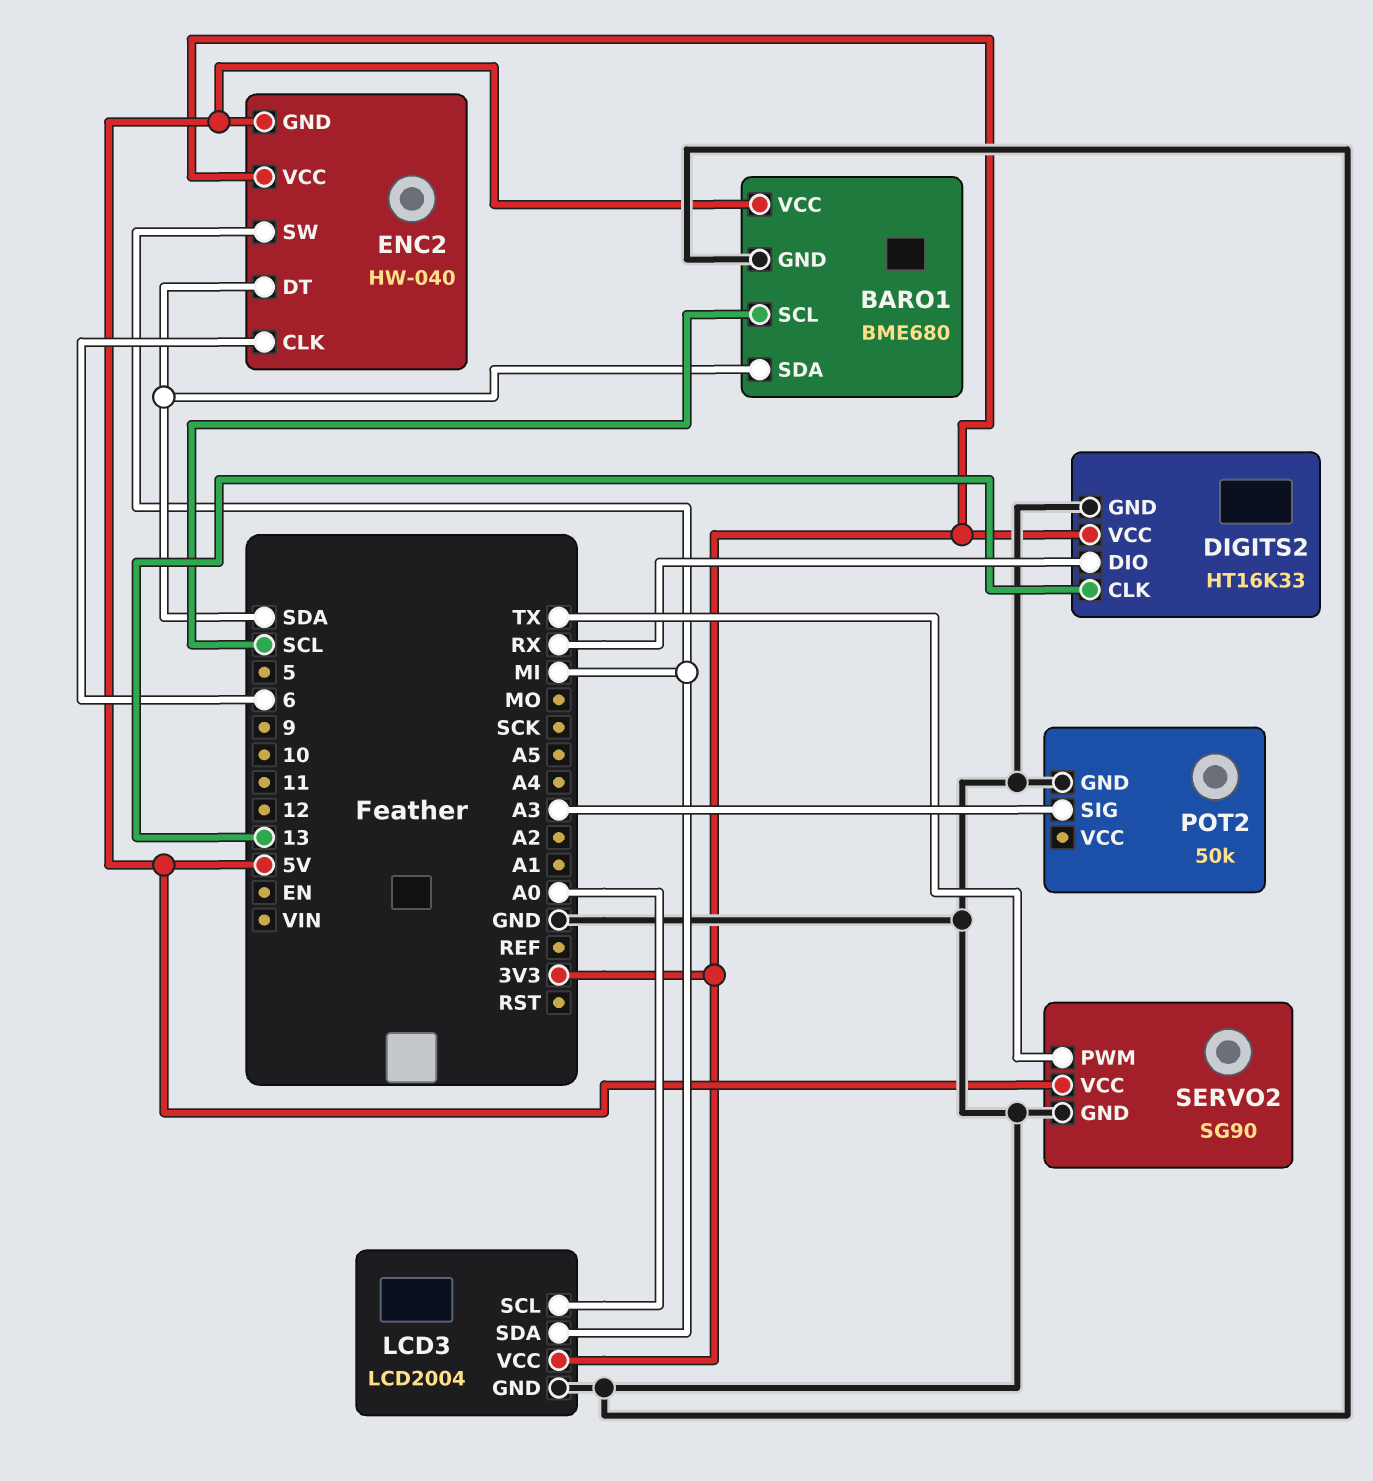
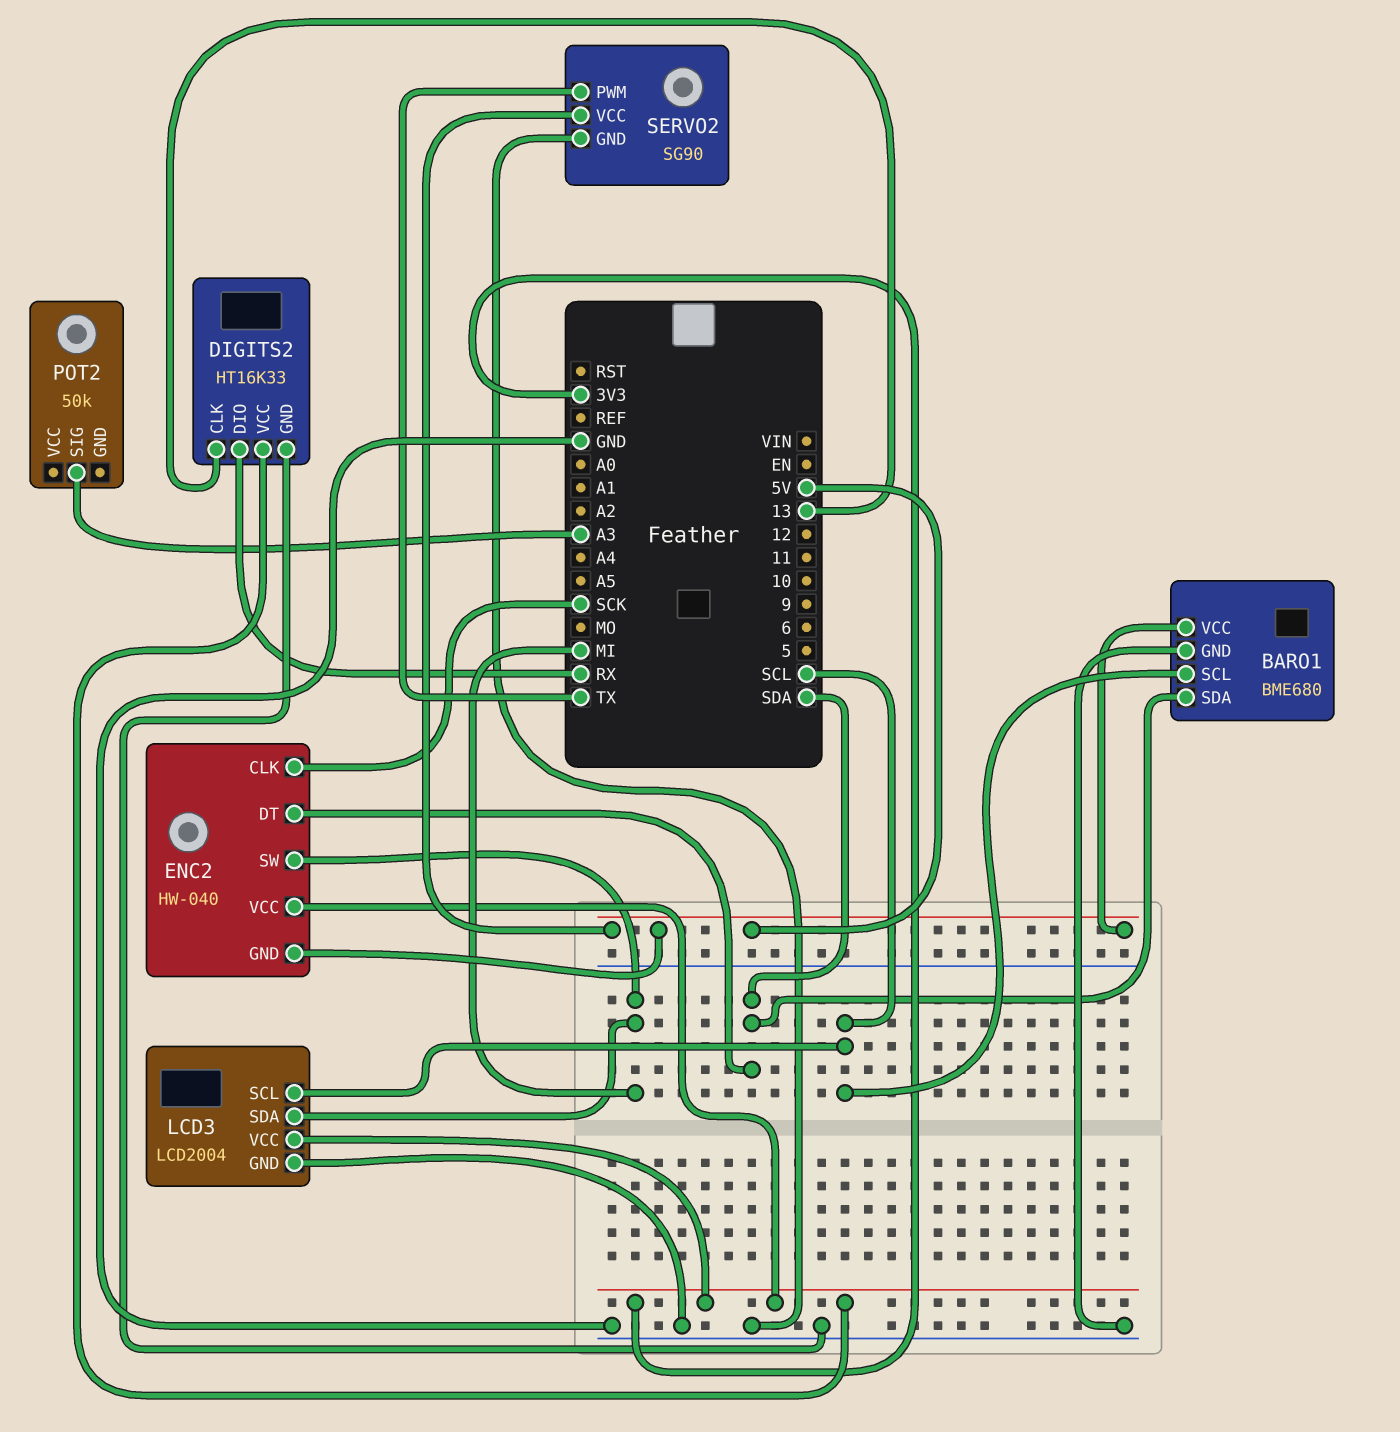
ENC2 pin CLK: 6 -> SCK
LCD3 pin SCL: A0 -> SCL
POT2 pin GND: GND -> none

